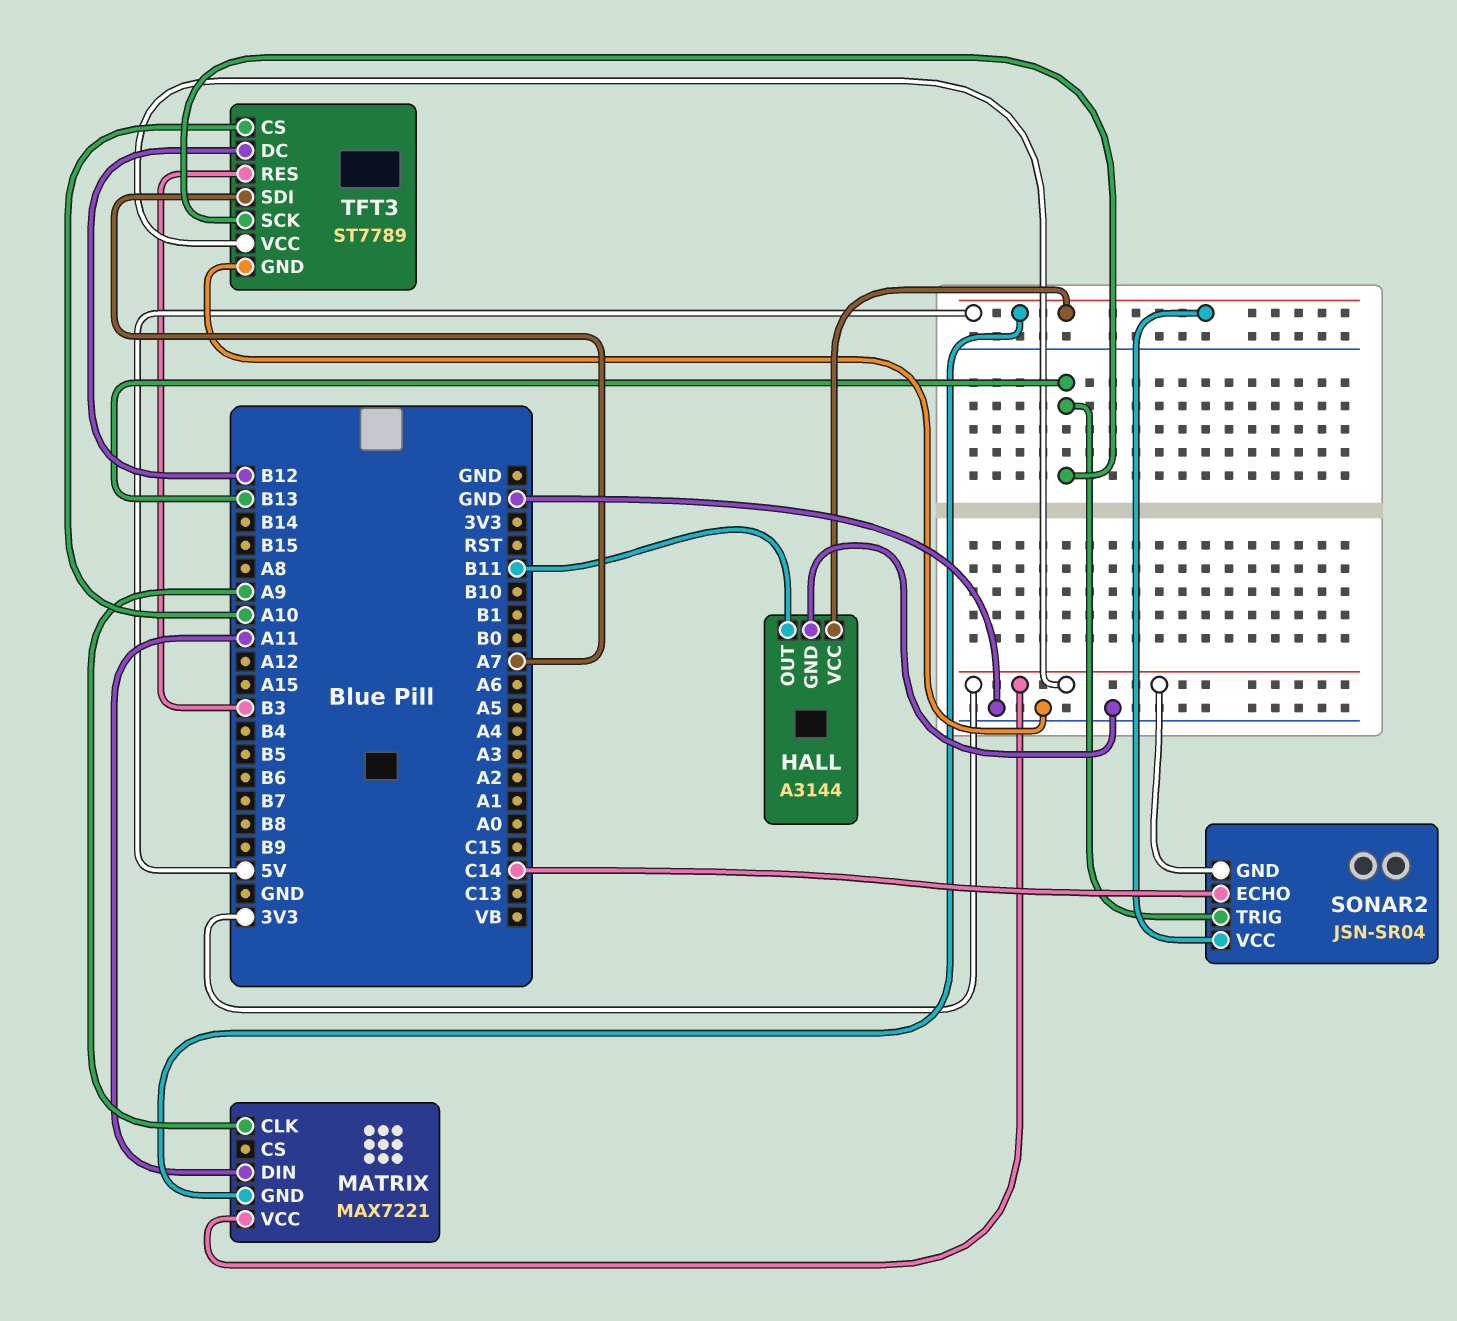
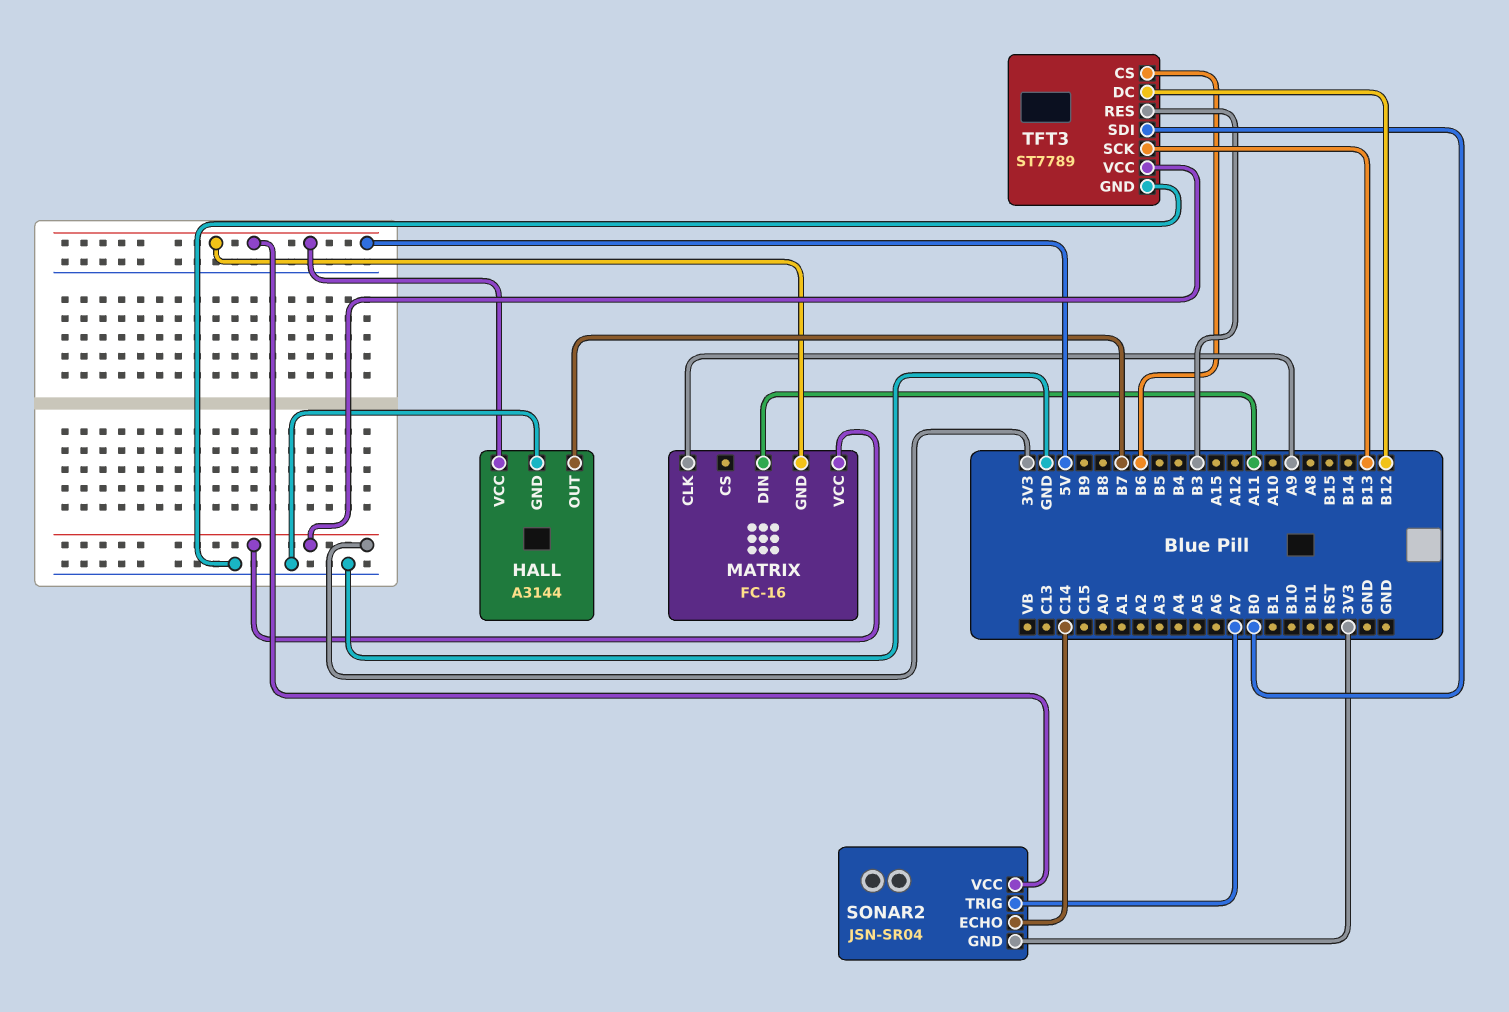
HALL pin OUT: B11 -> B7
MATRIX: MAX7221 -> FC-16
SONAR2 pin TRIG: B13 -> A7
TFT3 pin CS: A10 -> B6
TFT3 pin SDI: A7 -> B0

